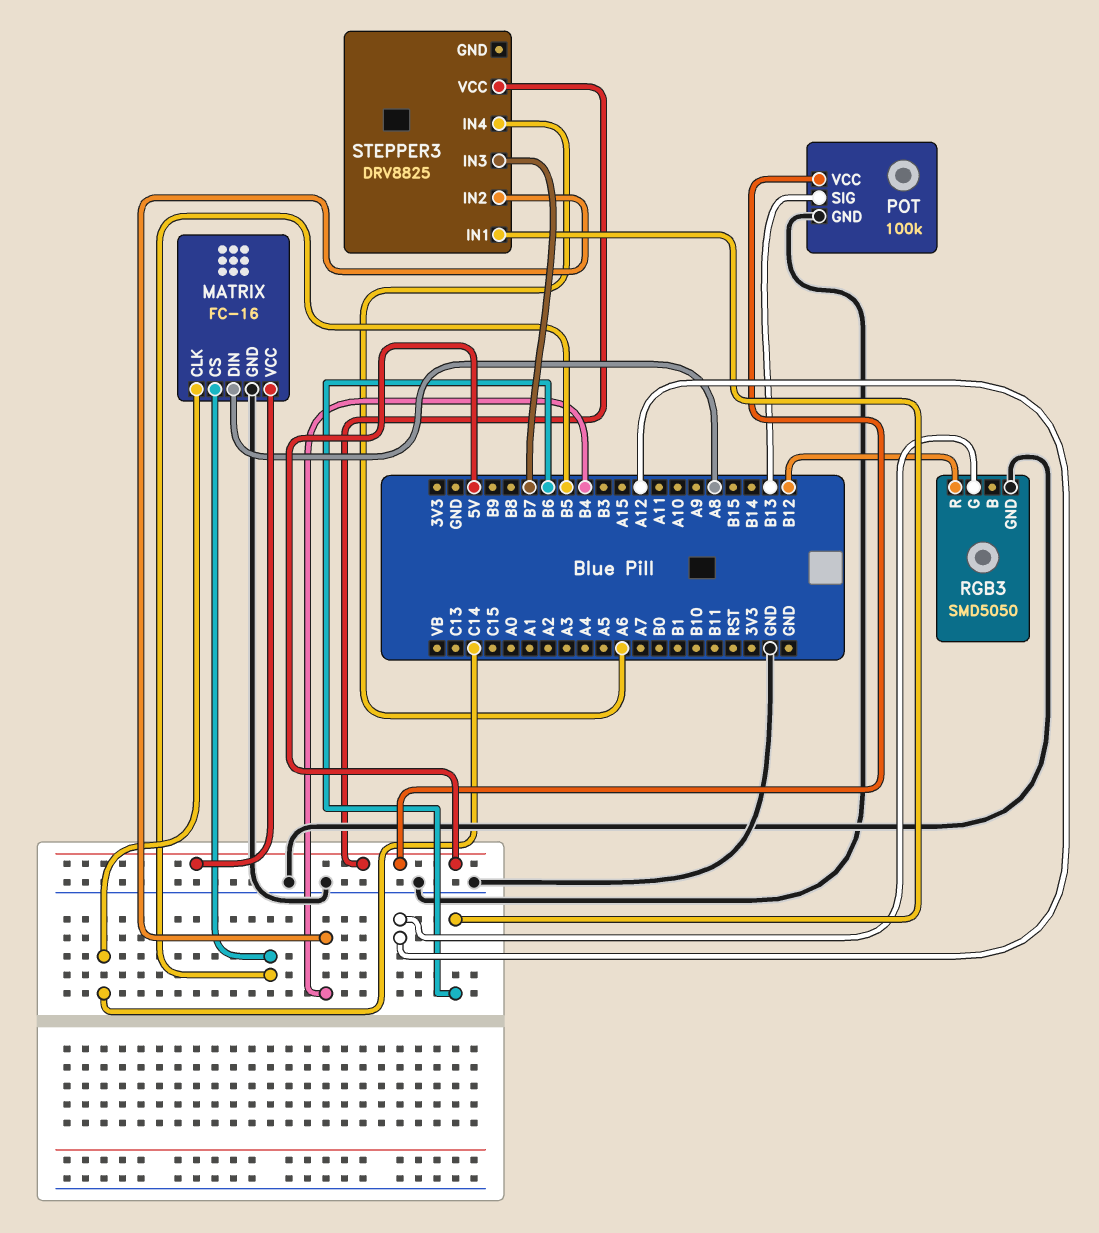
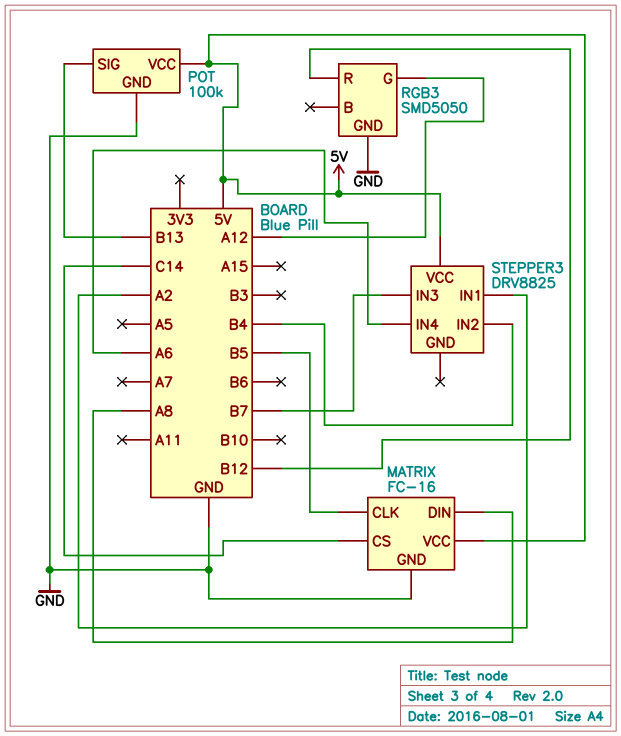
MATRIX pin CLK: C14 -> B5
MATRIX pin CS: B5 -> C14
STEPPER3 pin IN1: B6 -> A2

